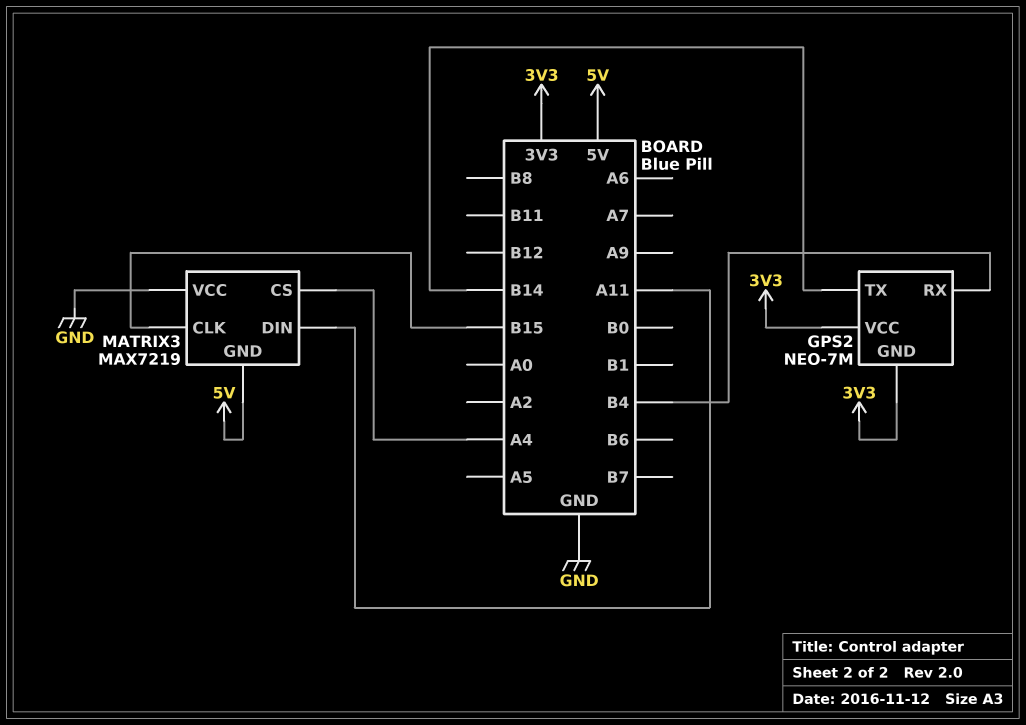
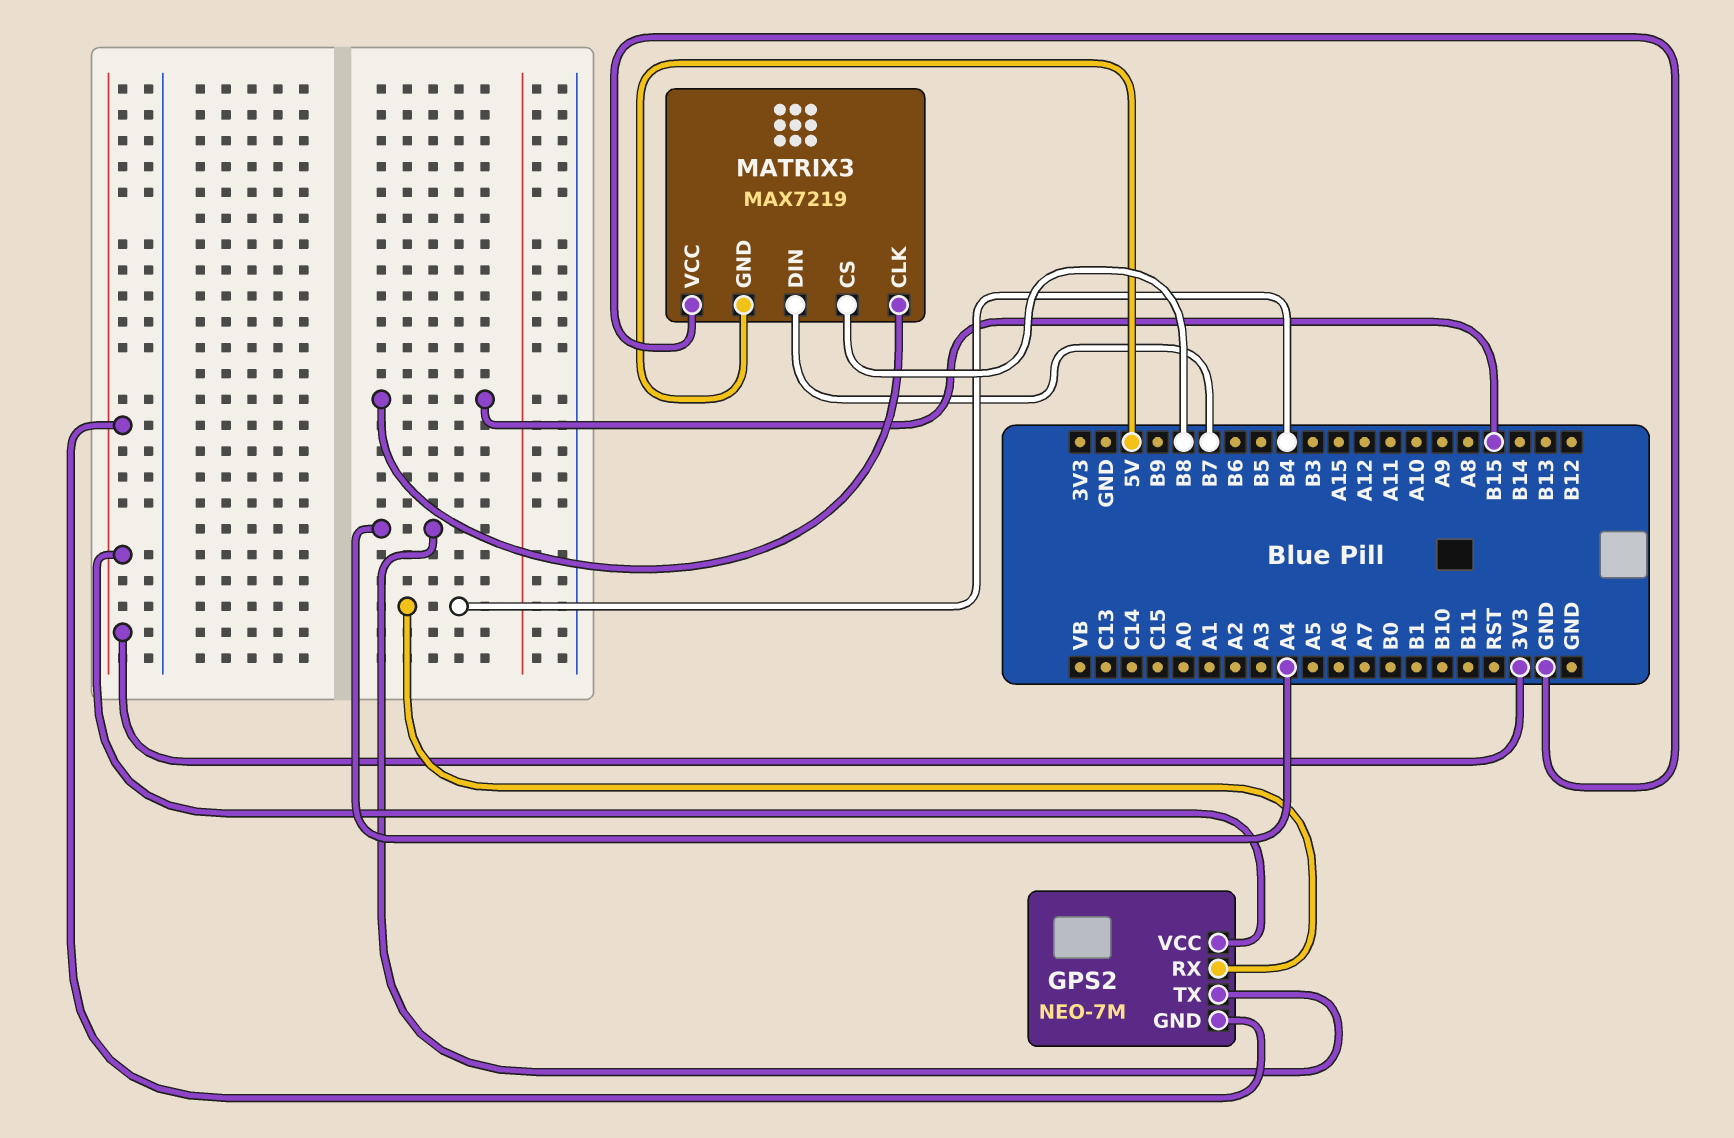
GPS2 pin TX: B14 -> A4
MATRIX3 pin CS: A4 -> B8
MATRIX3 pin DIN: A11 -> B7

